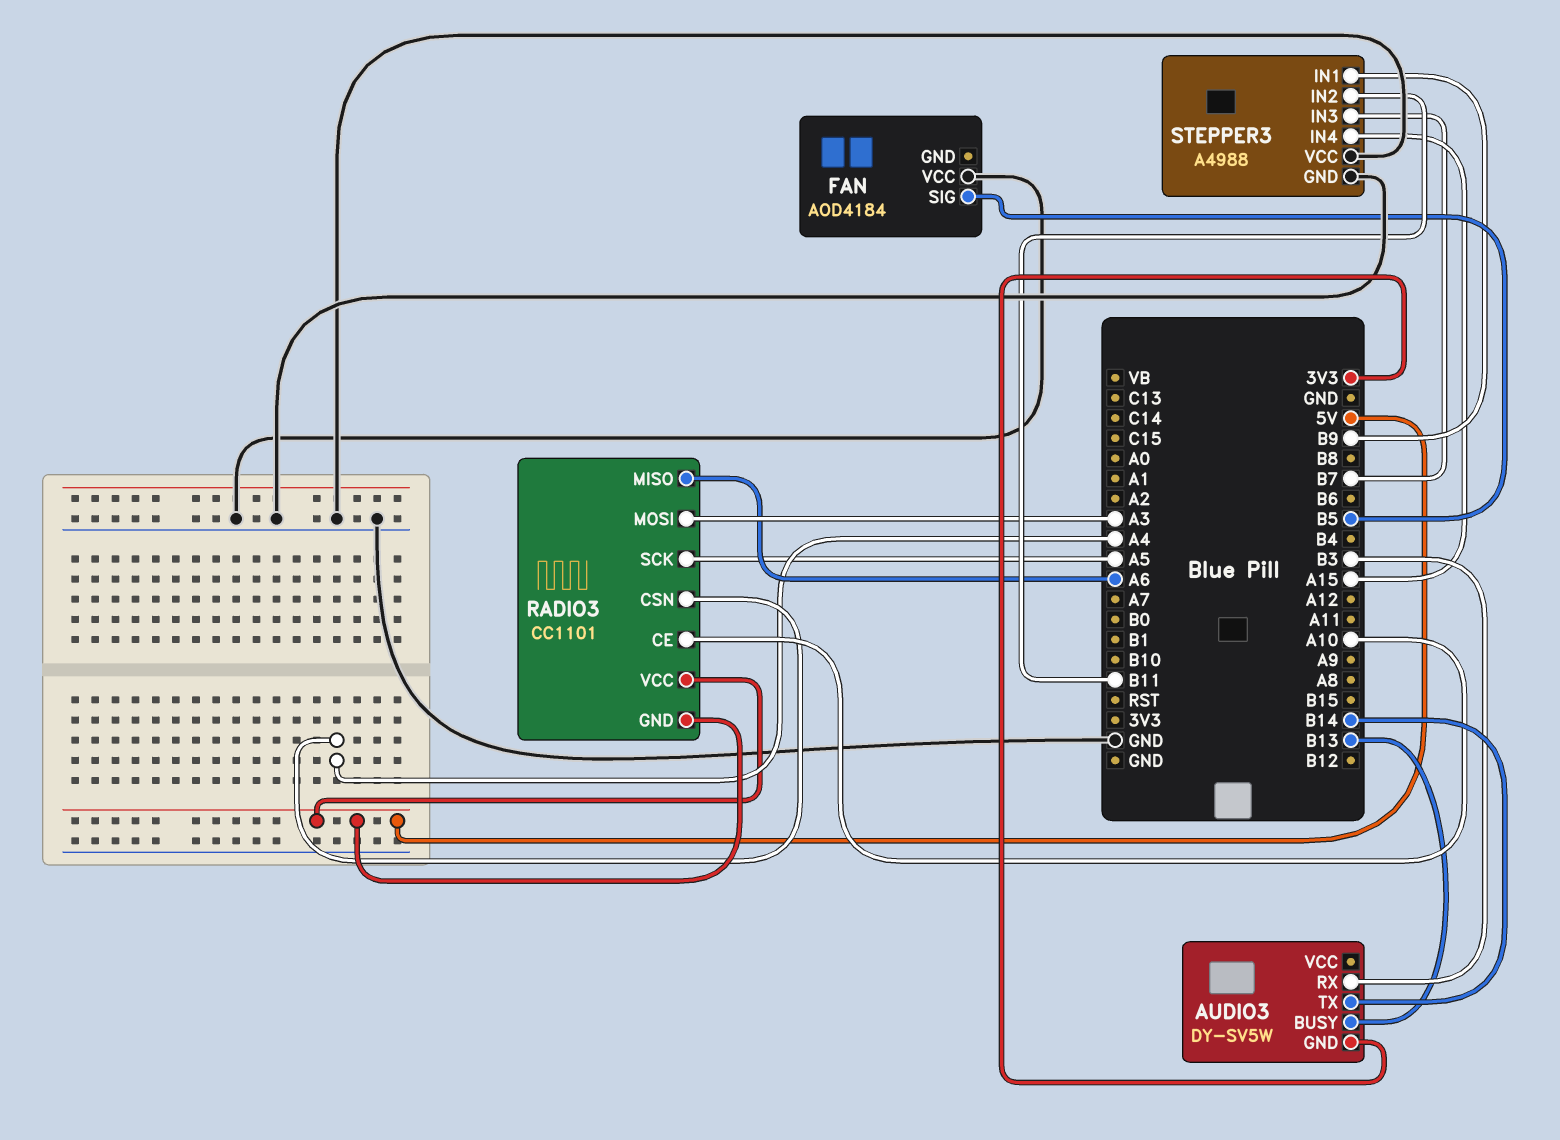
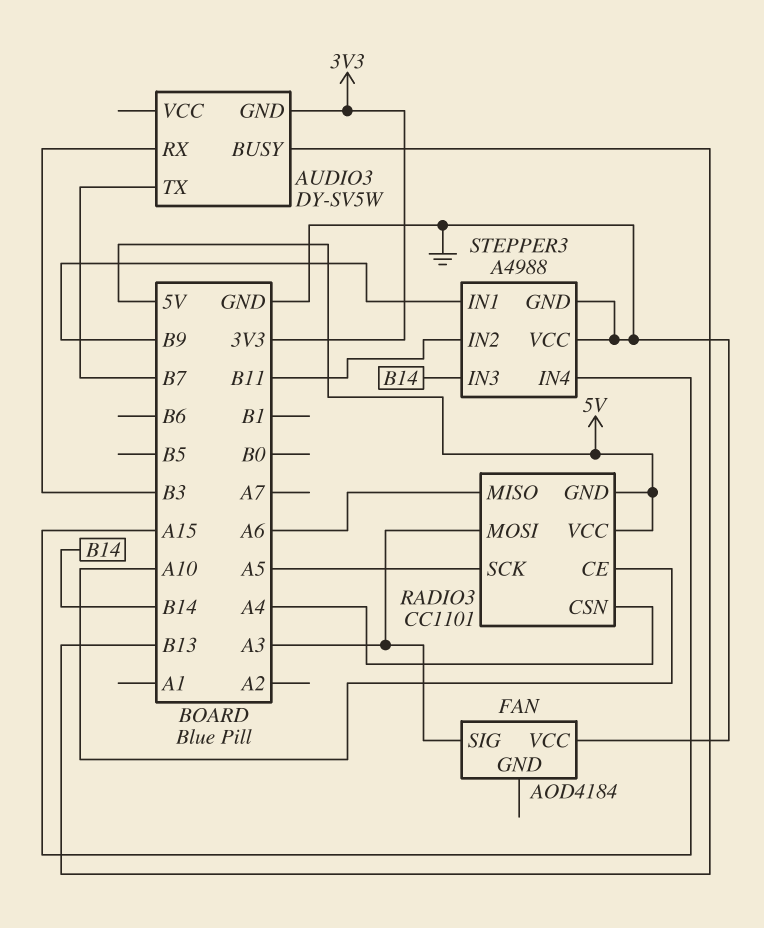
AUDIO3 pin TX: B14 -> B7
FAN pin SIG: B5 -> A3
STEPPER3 pin IN3: B7 -> B14

